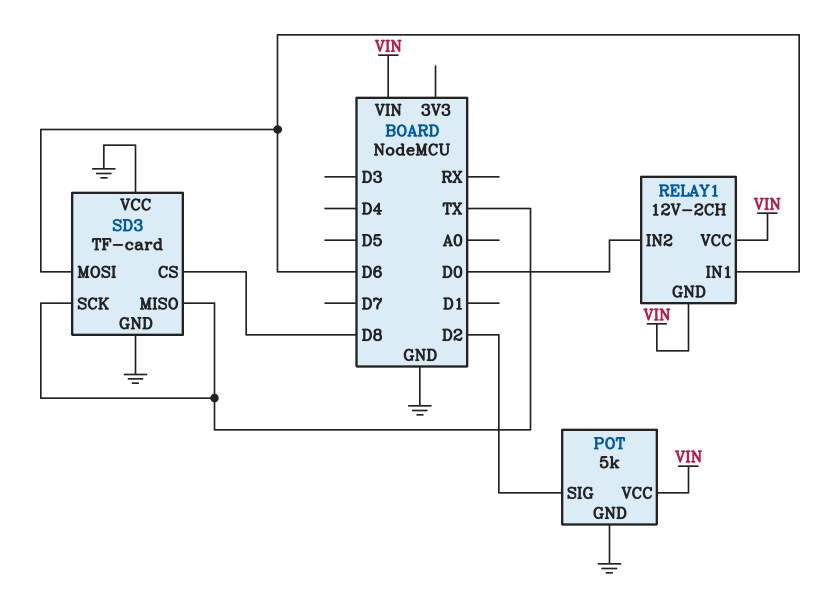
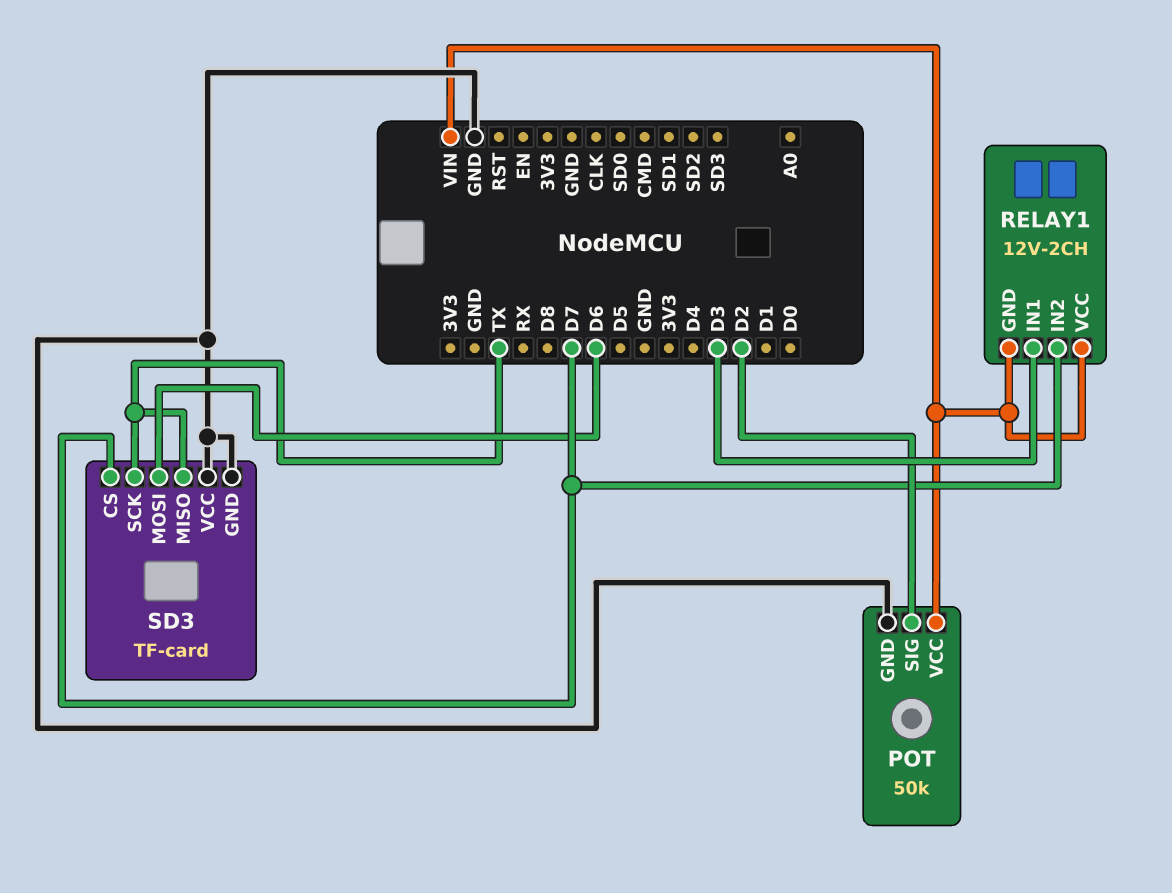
POT: 5k -> 50k
RELAY1 pin IN1: D6 -> D3
RELAY1 pin IN2: D0 -> D7
SD3 pin CS: D8 -> D7

